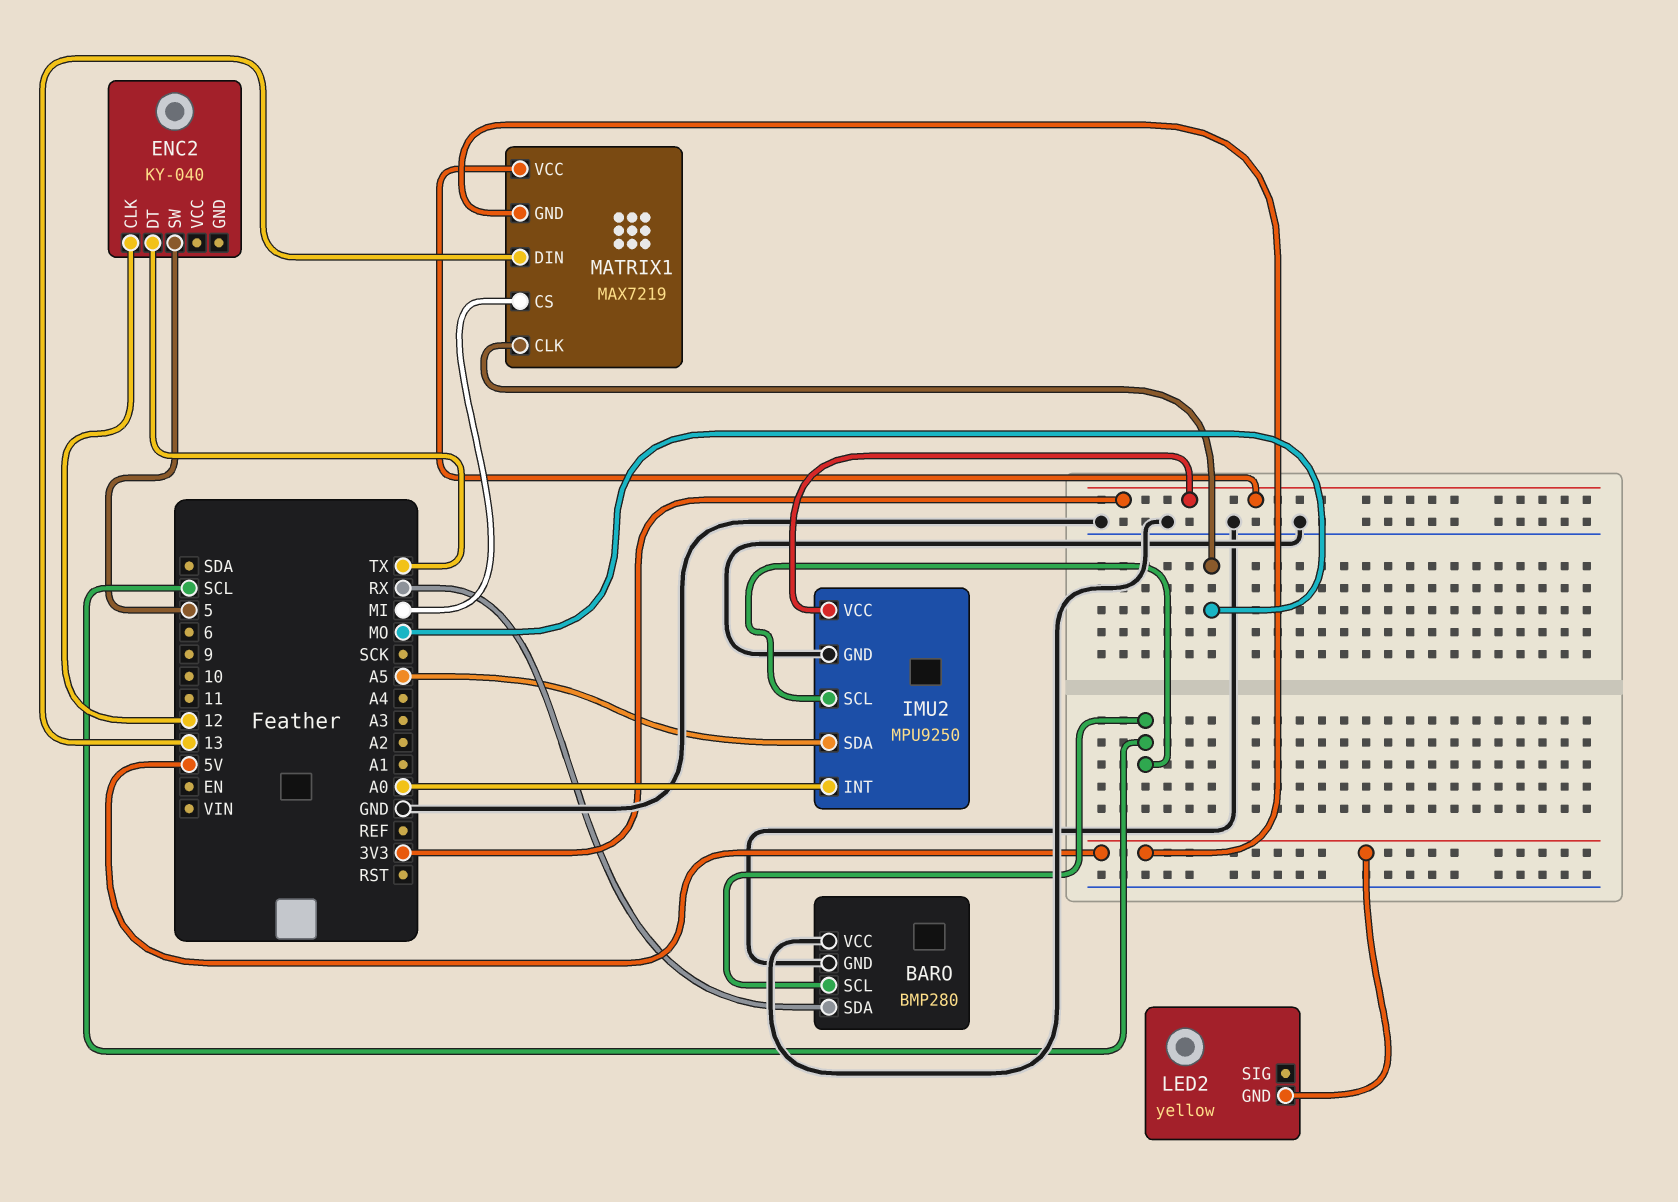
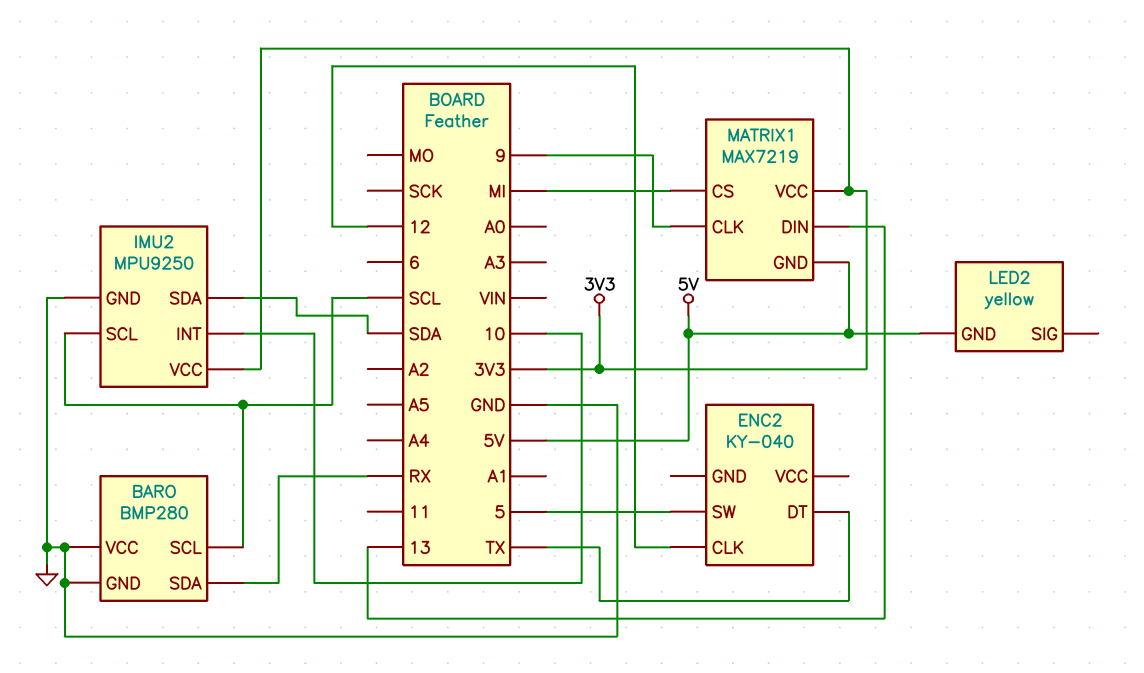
IMU2 pin INT: A0 -> 10
IMU2 pin SDA: A5 -> SDA
MATRIX1 pin CLK: MO -> 9

